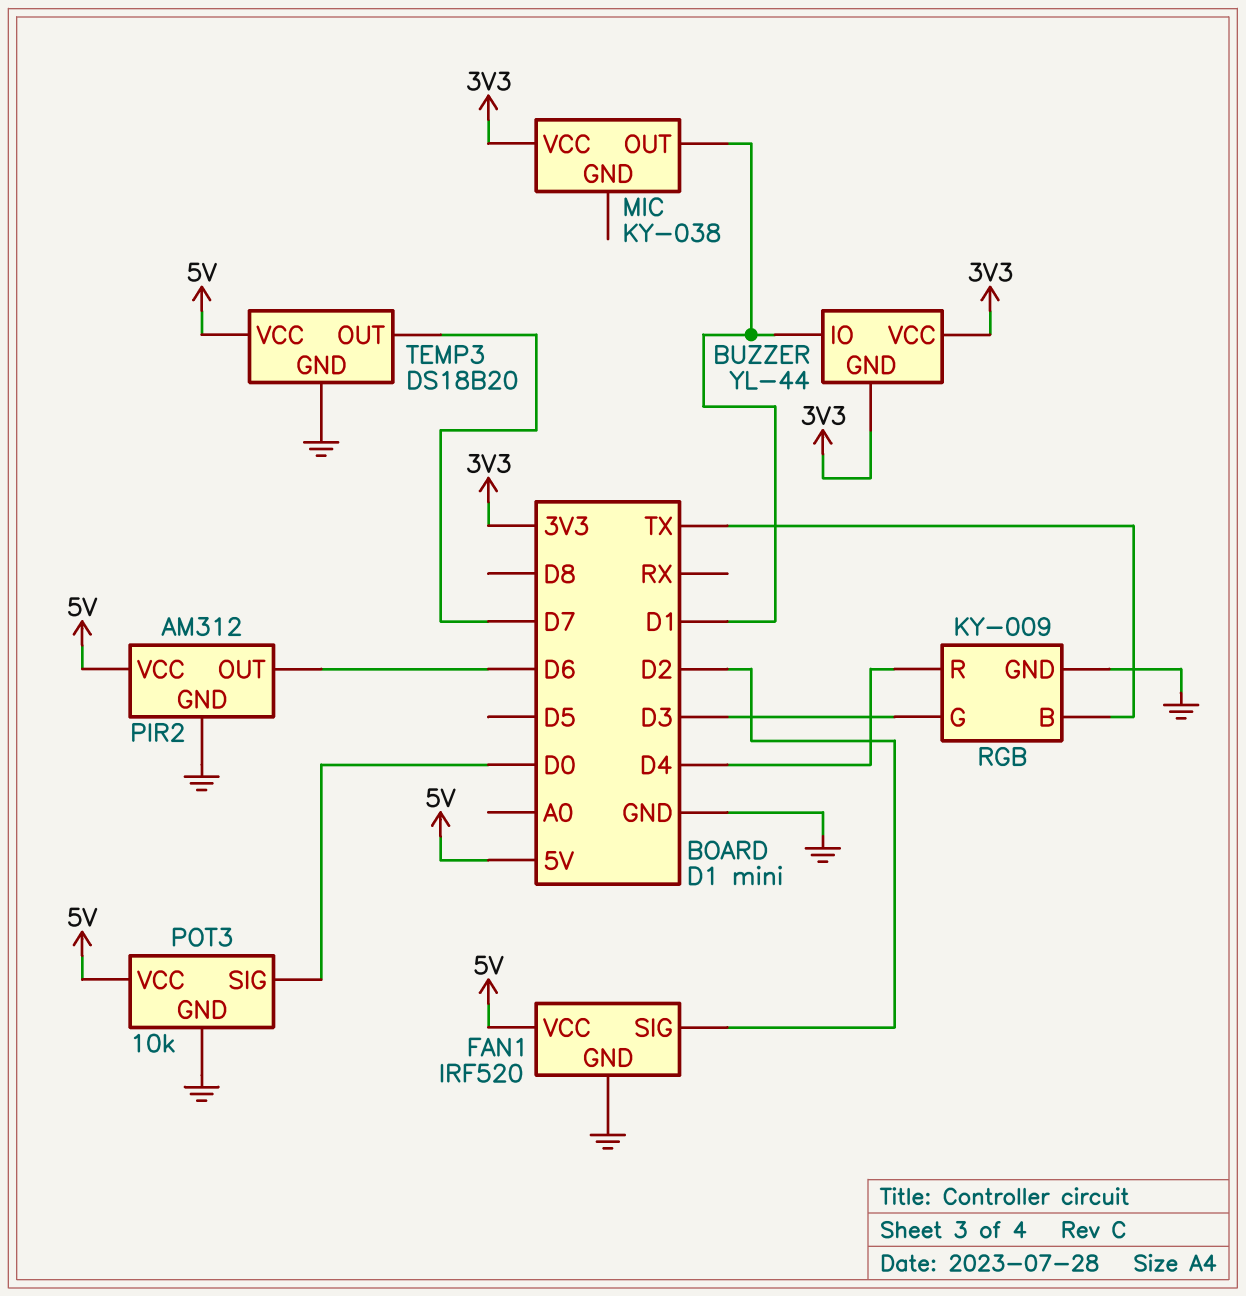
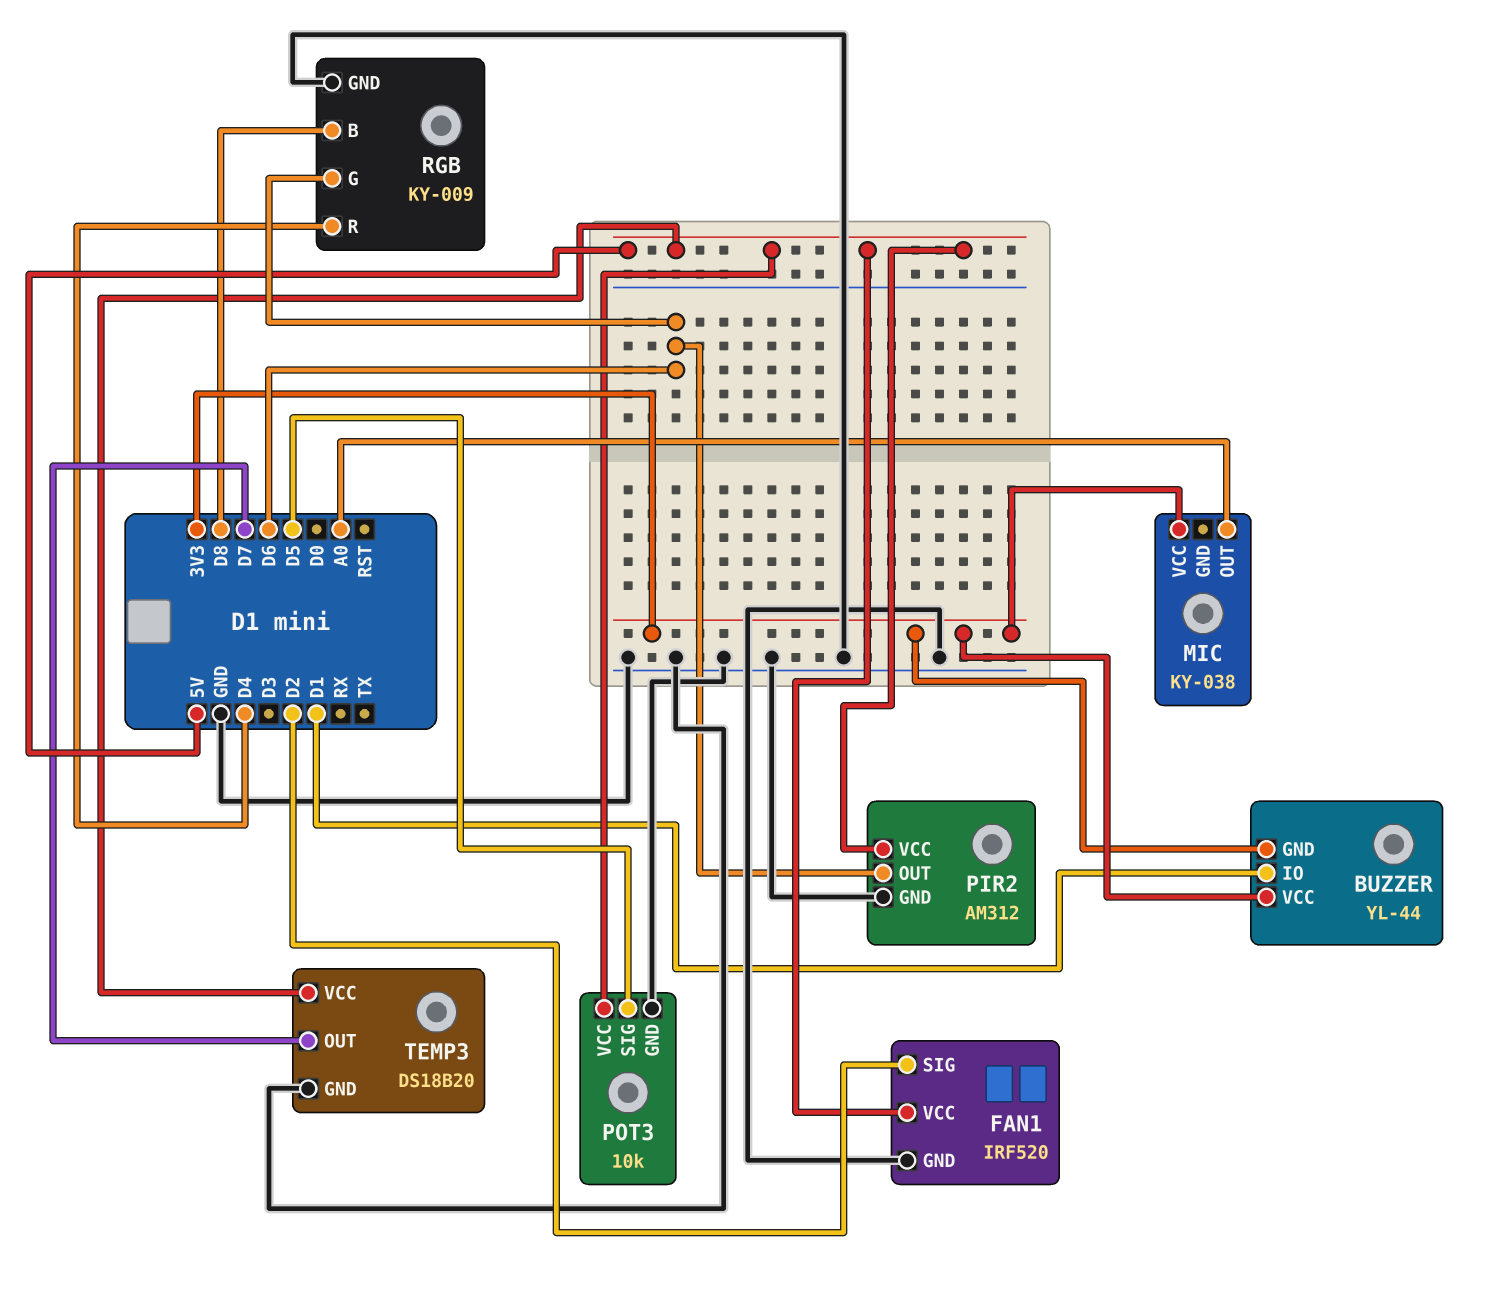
MIC pin OUT: D1 -> A0
POT3 pin SIG: D0 -> D5
RGB pin B: TX -> D8
RGB pin G: D3 -> D6

